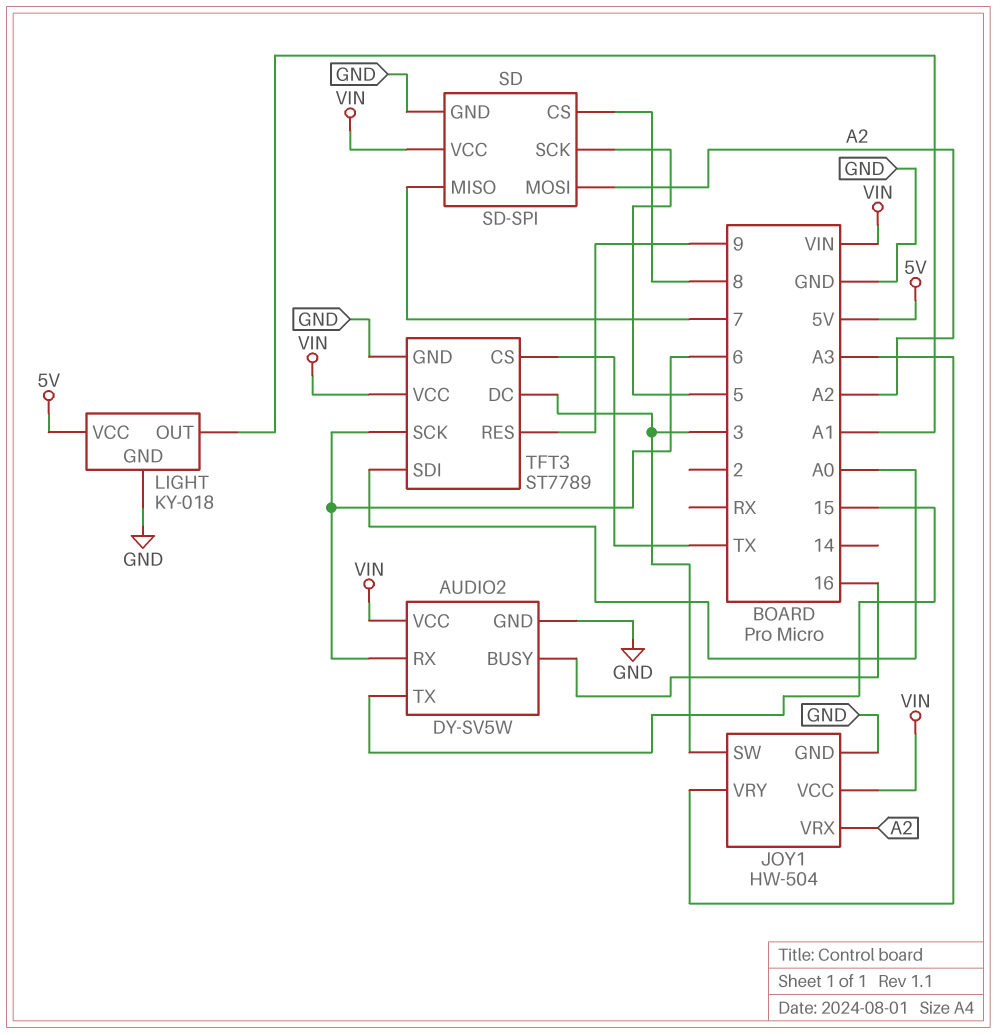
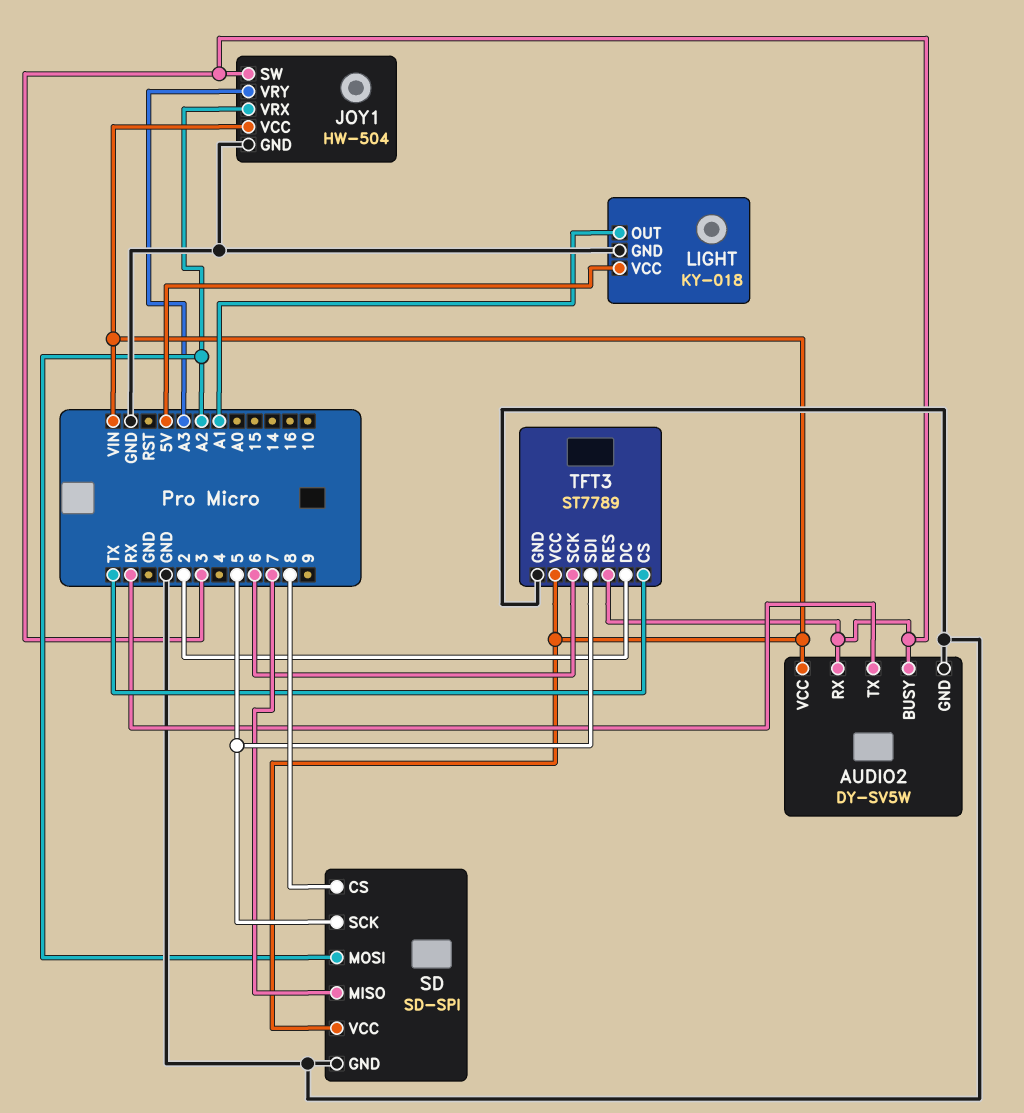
AUDIO2 pin BUSY: 16 -> 3
AUDIO2 pin RX: 6 -> 3
AUDIO2 pin TX: 15 -> RX
TFT3 pin DC: 3 -> 2
TFT3 pin RES: 9 -> 3
TFT3 pin SDI: A0 -> 5

